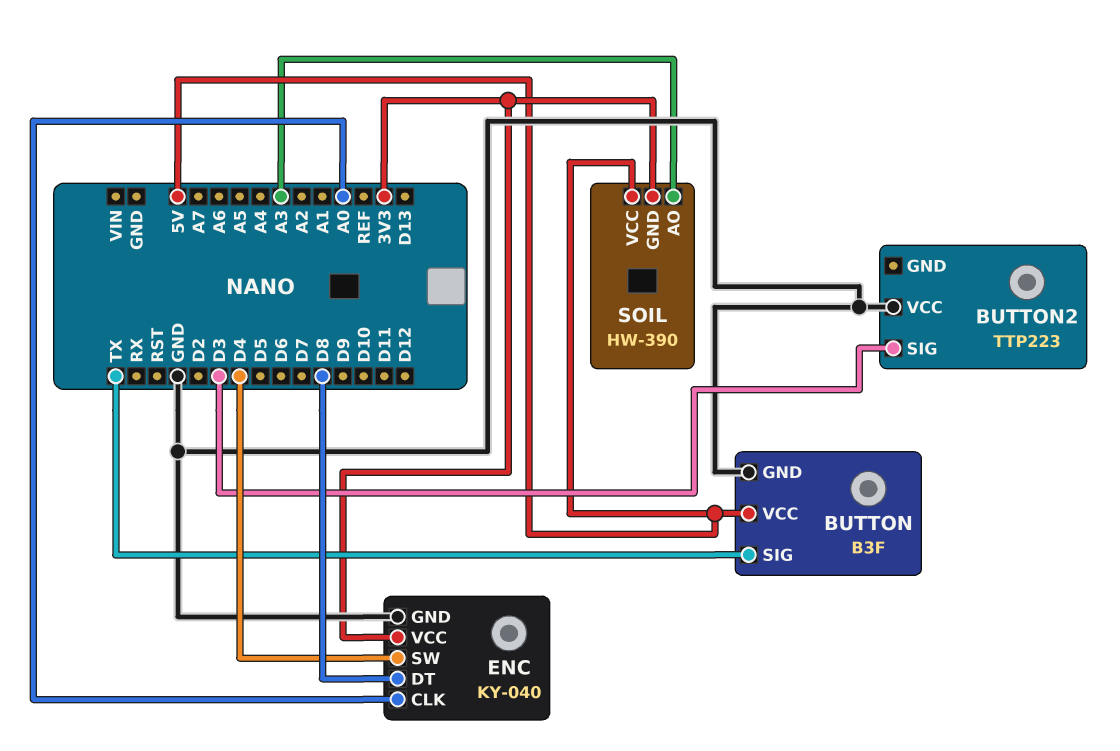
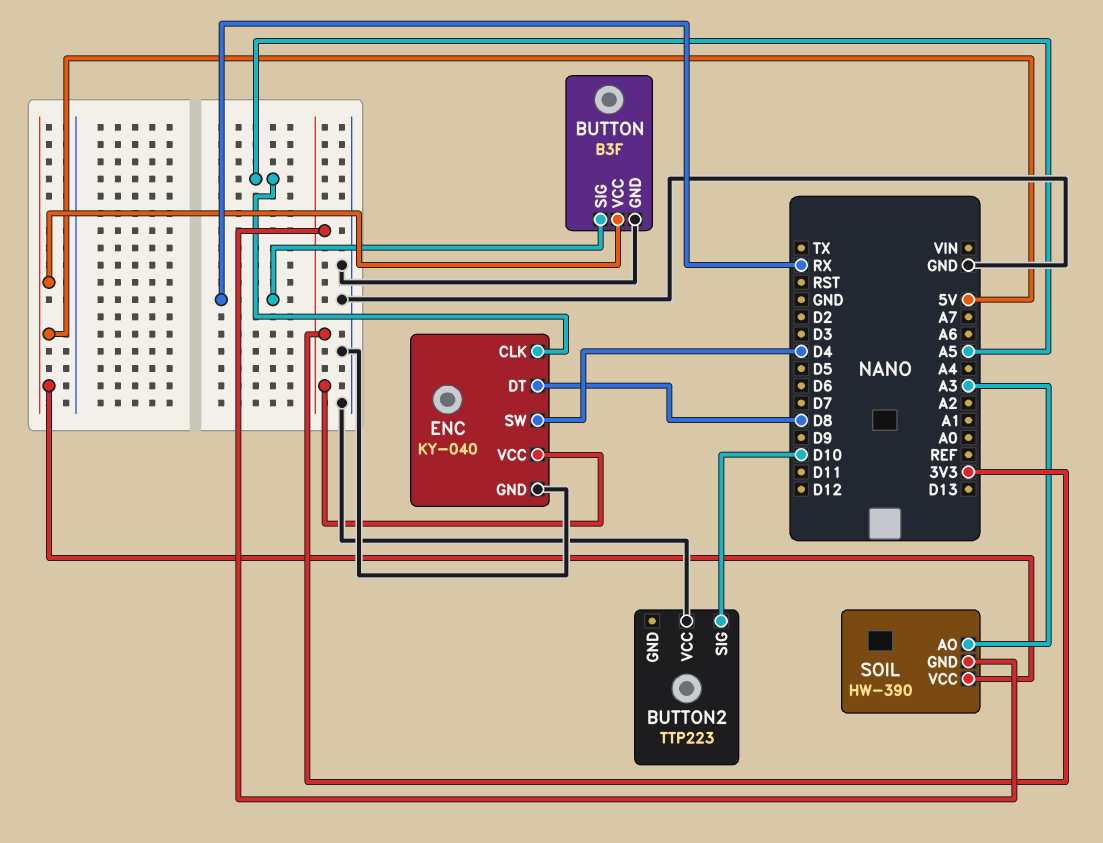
BUTTON pin SIG: TX -> RX
BUTTON2 pin SIG: D3 -> D10
ENC pin CLK: A0 -> A5

